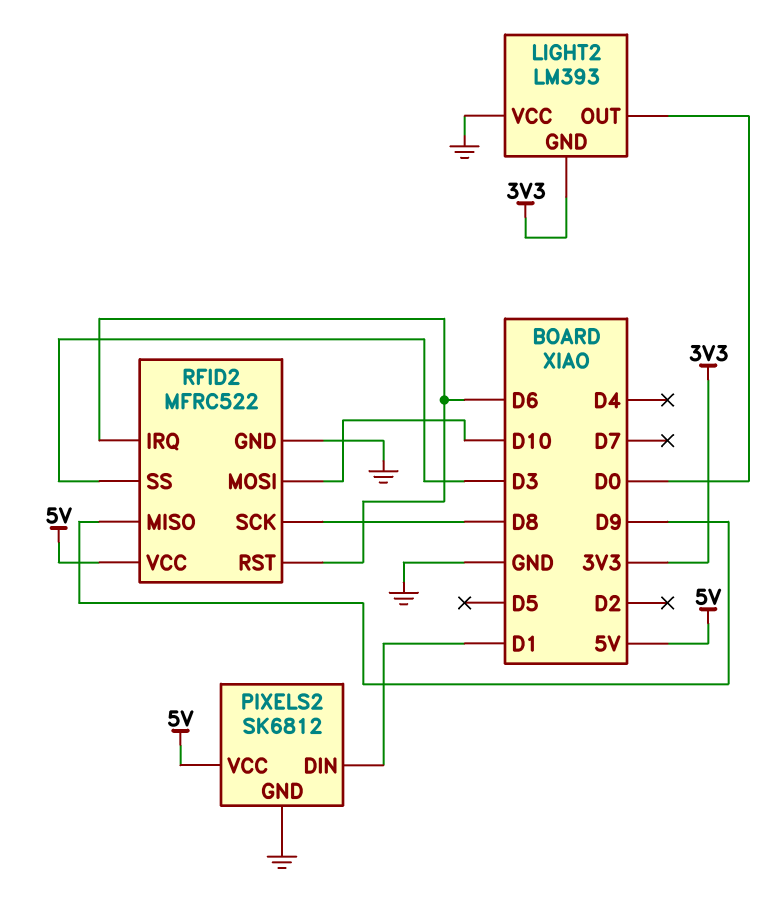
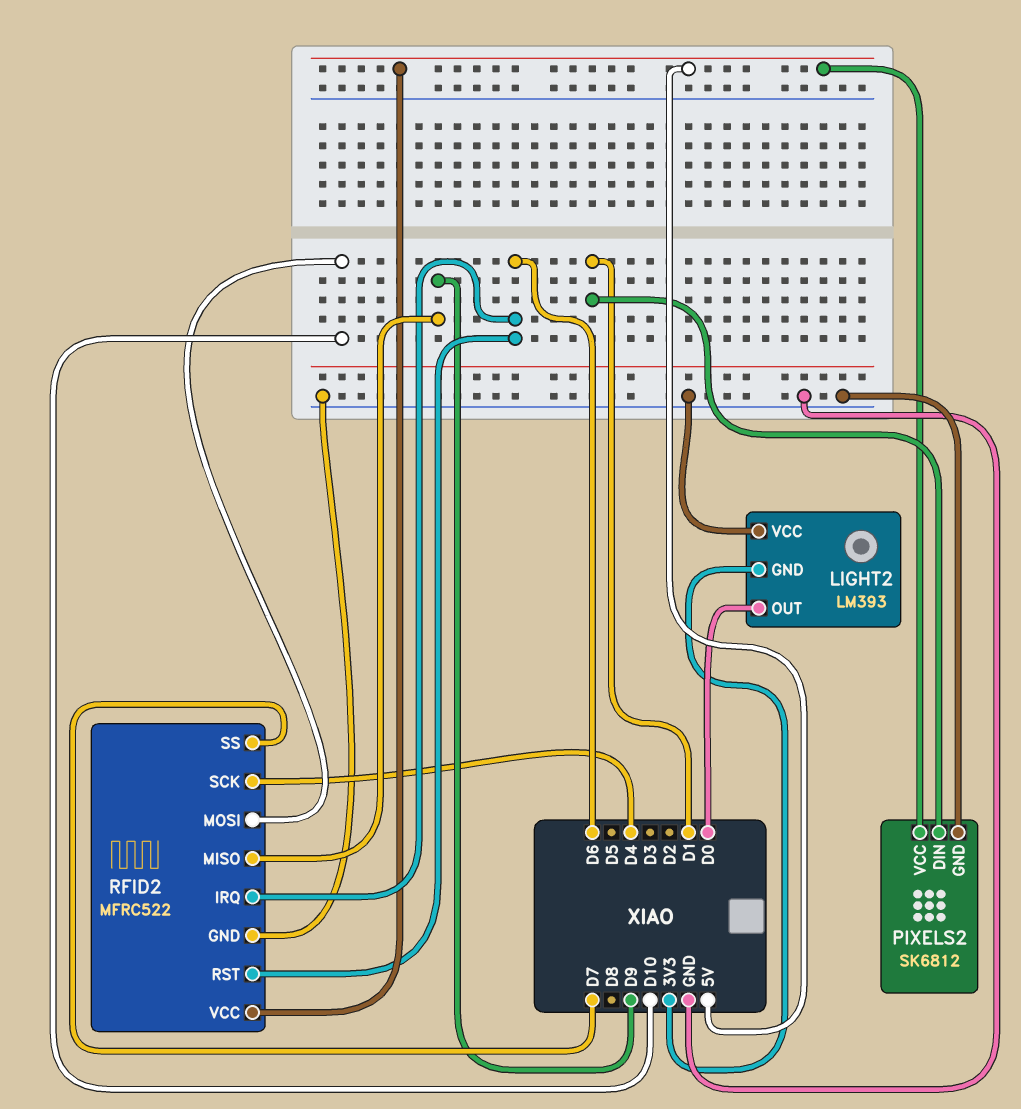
RFID2 pin SCK: D8 -> D4
RFID2 pin SS: D3 -> D7

